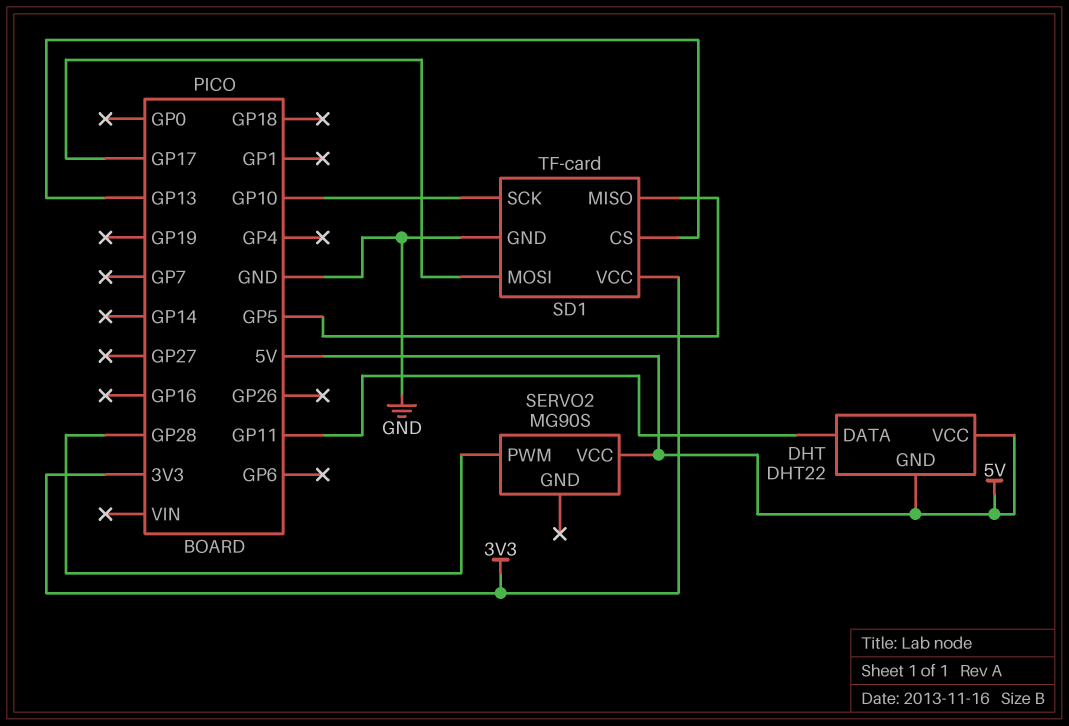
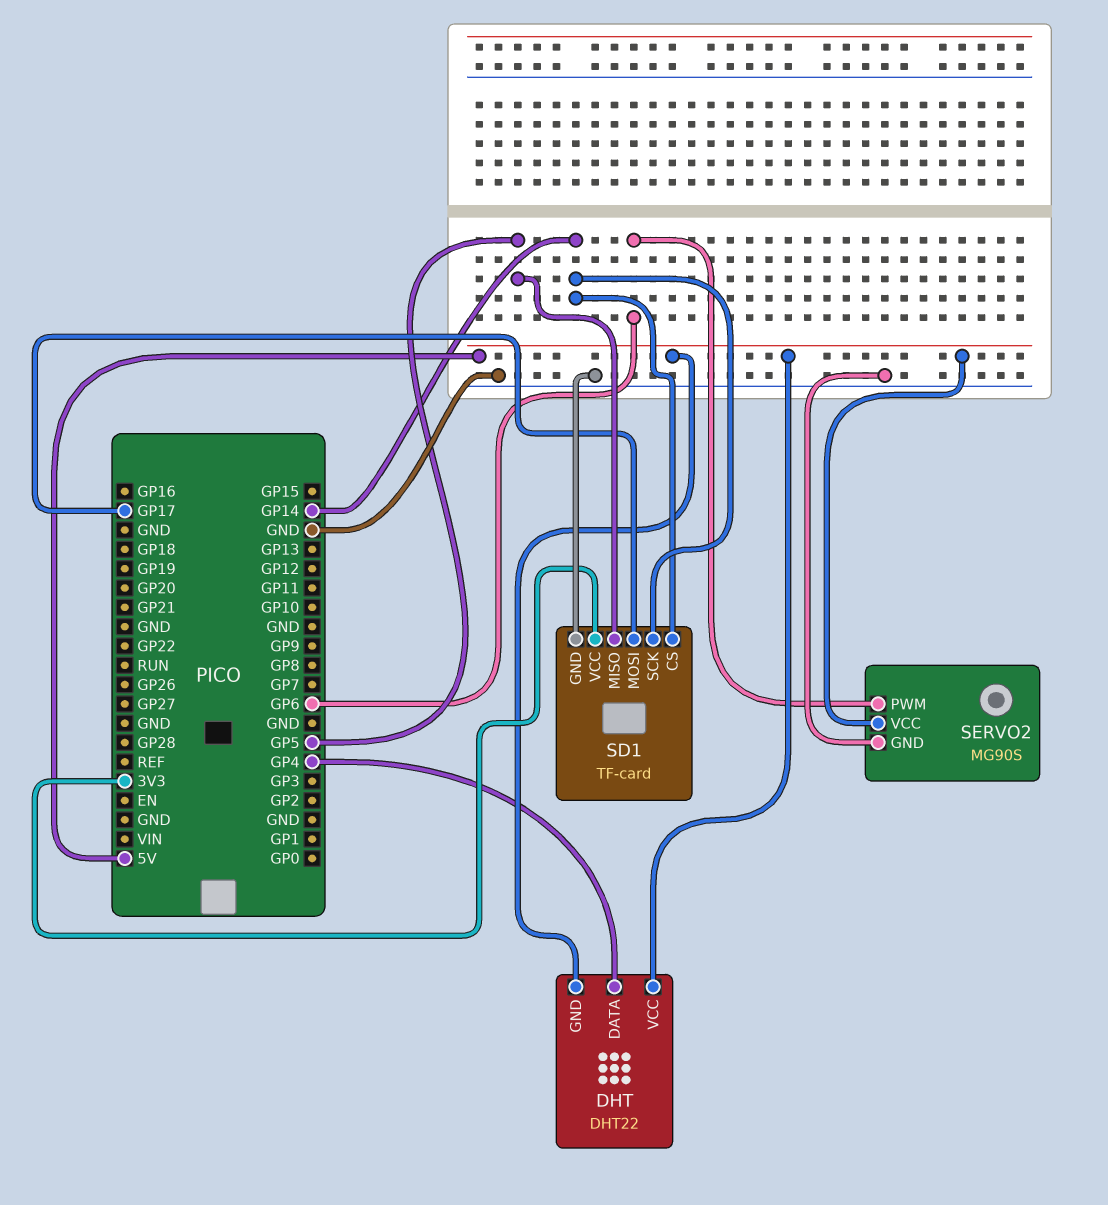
DHT pin DATA: GP11 -> GP4
SD1 pin CS: GP13 -> GP14
SD1 pin SCK: GP10 -> GP14
SERVO2 pin GND: none -> GND
SERVO2 pin PWM: GP28 -> GP6

